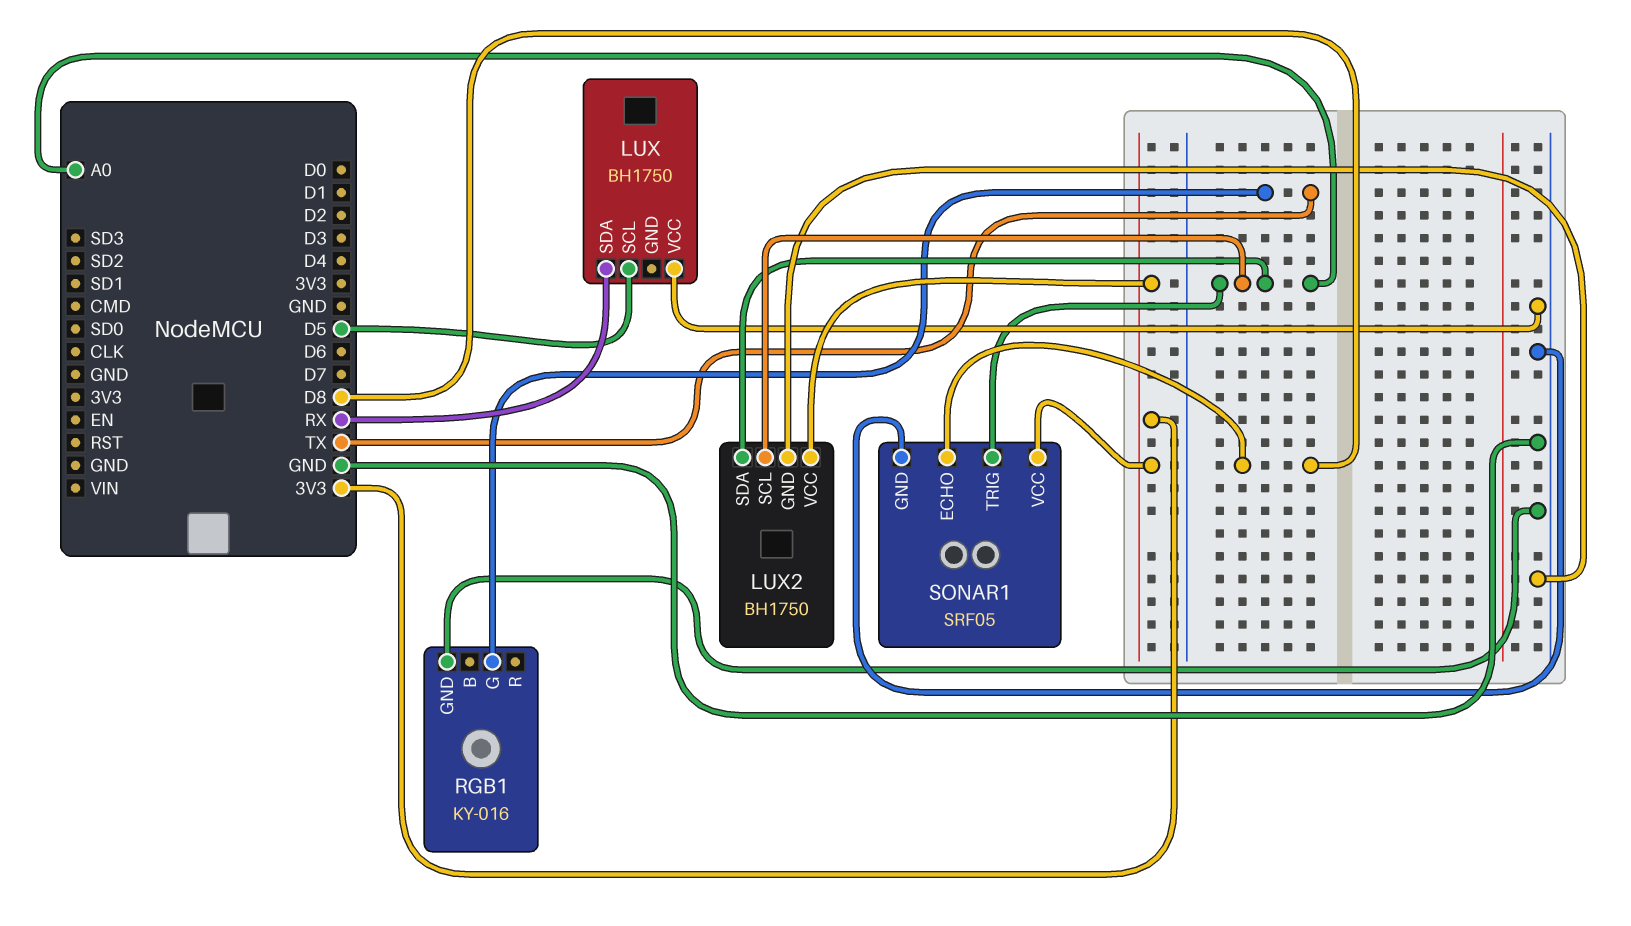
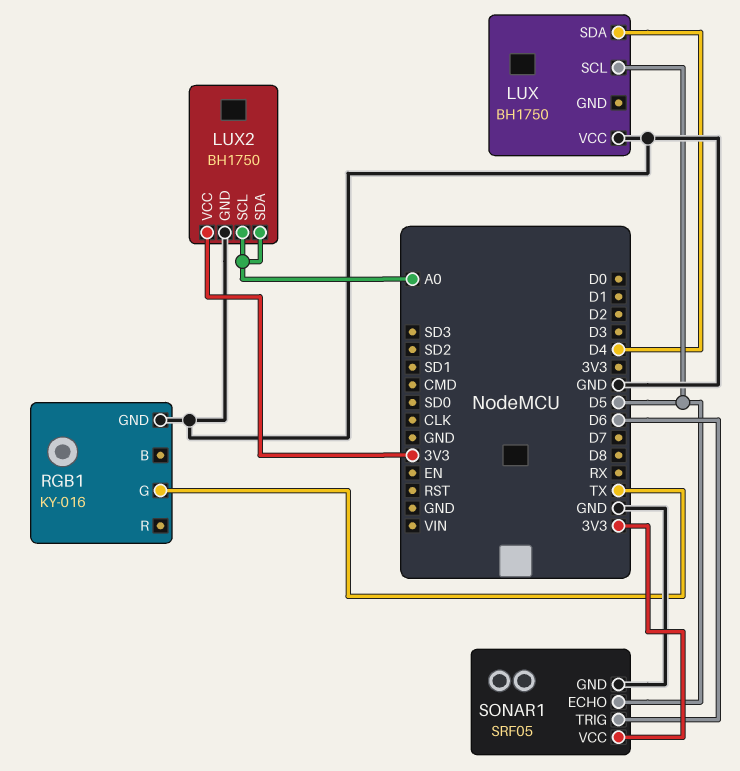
LUX pin SDA: RX -> D4
SONAR1 pin ECHO: D8 -> D5
SONAR1 pin TRIG: A0 -> D6

